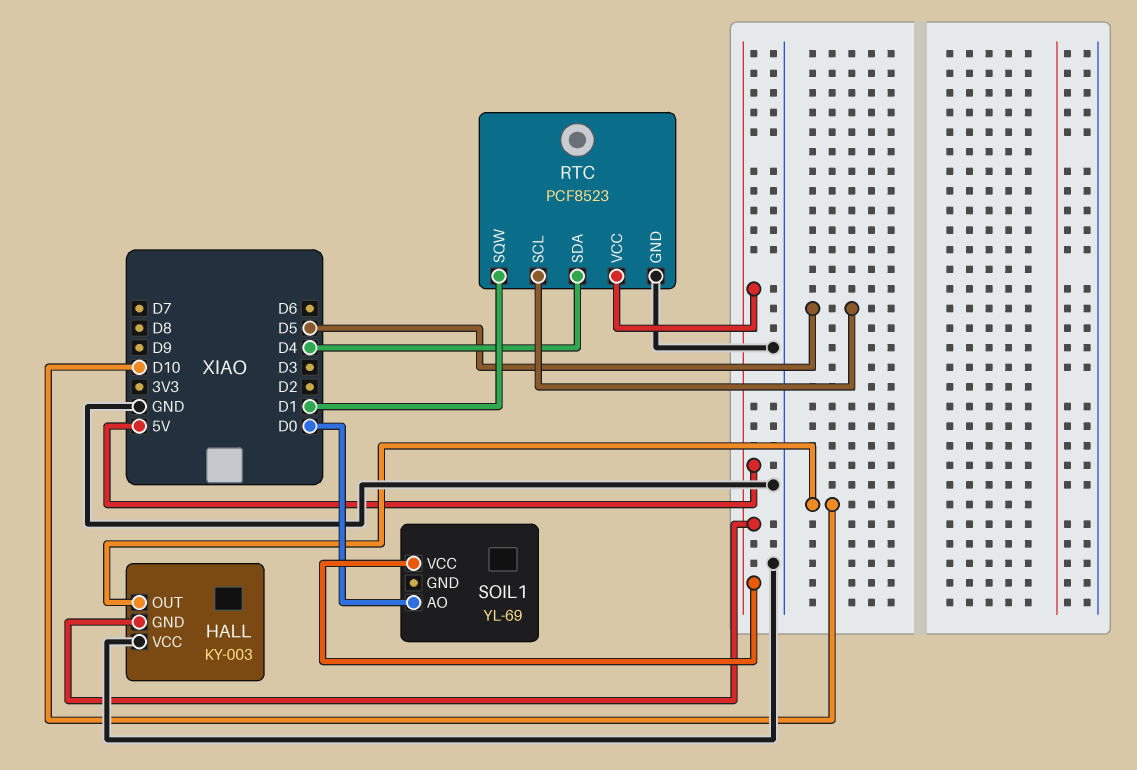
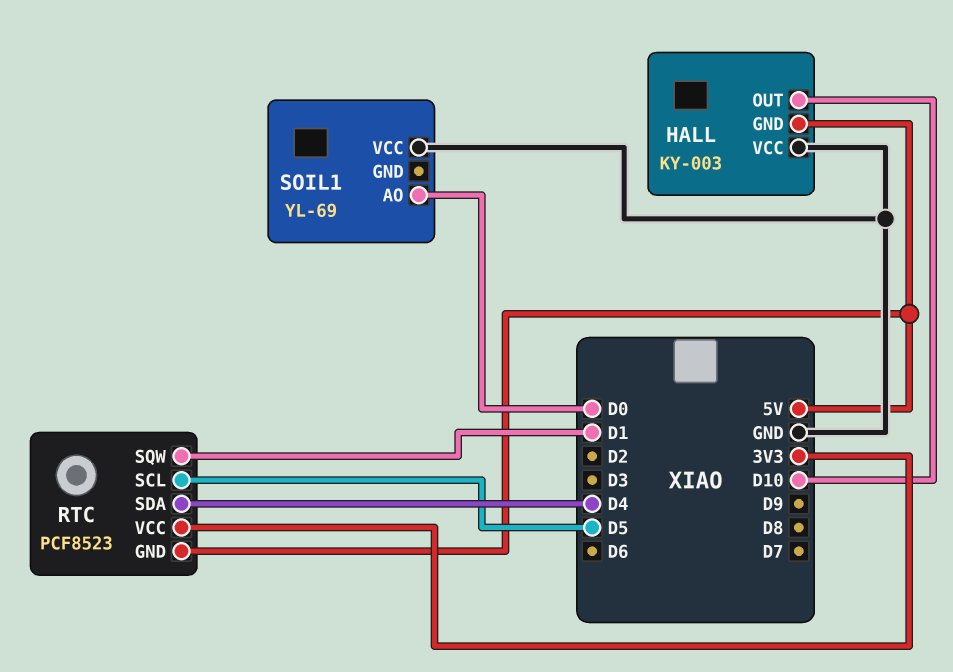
RTC pin GND: GND -> 5V
RTC pin VCC: 5V -> 3V3
SOIL1 pin VCC: 5V -> GND

